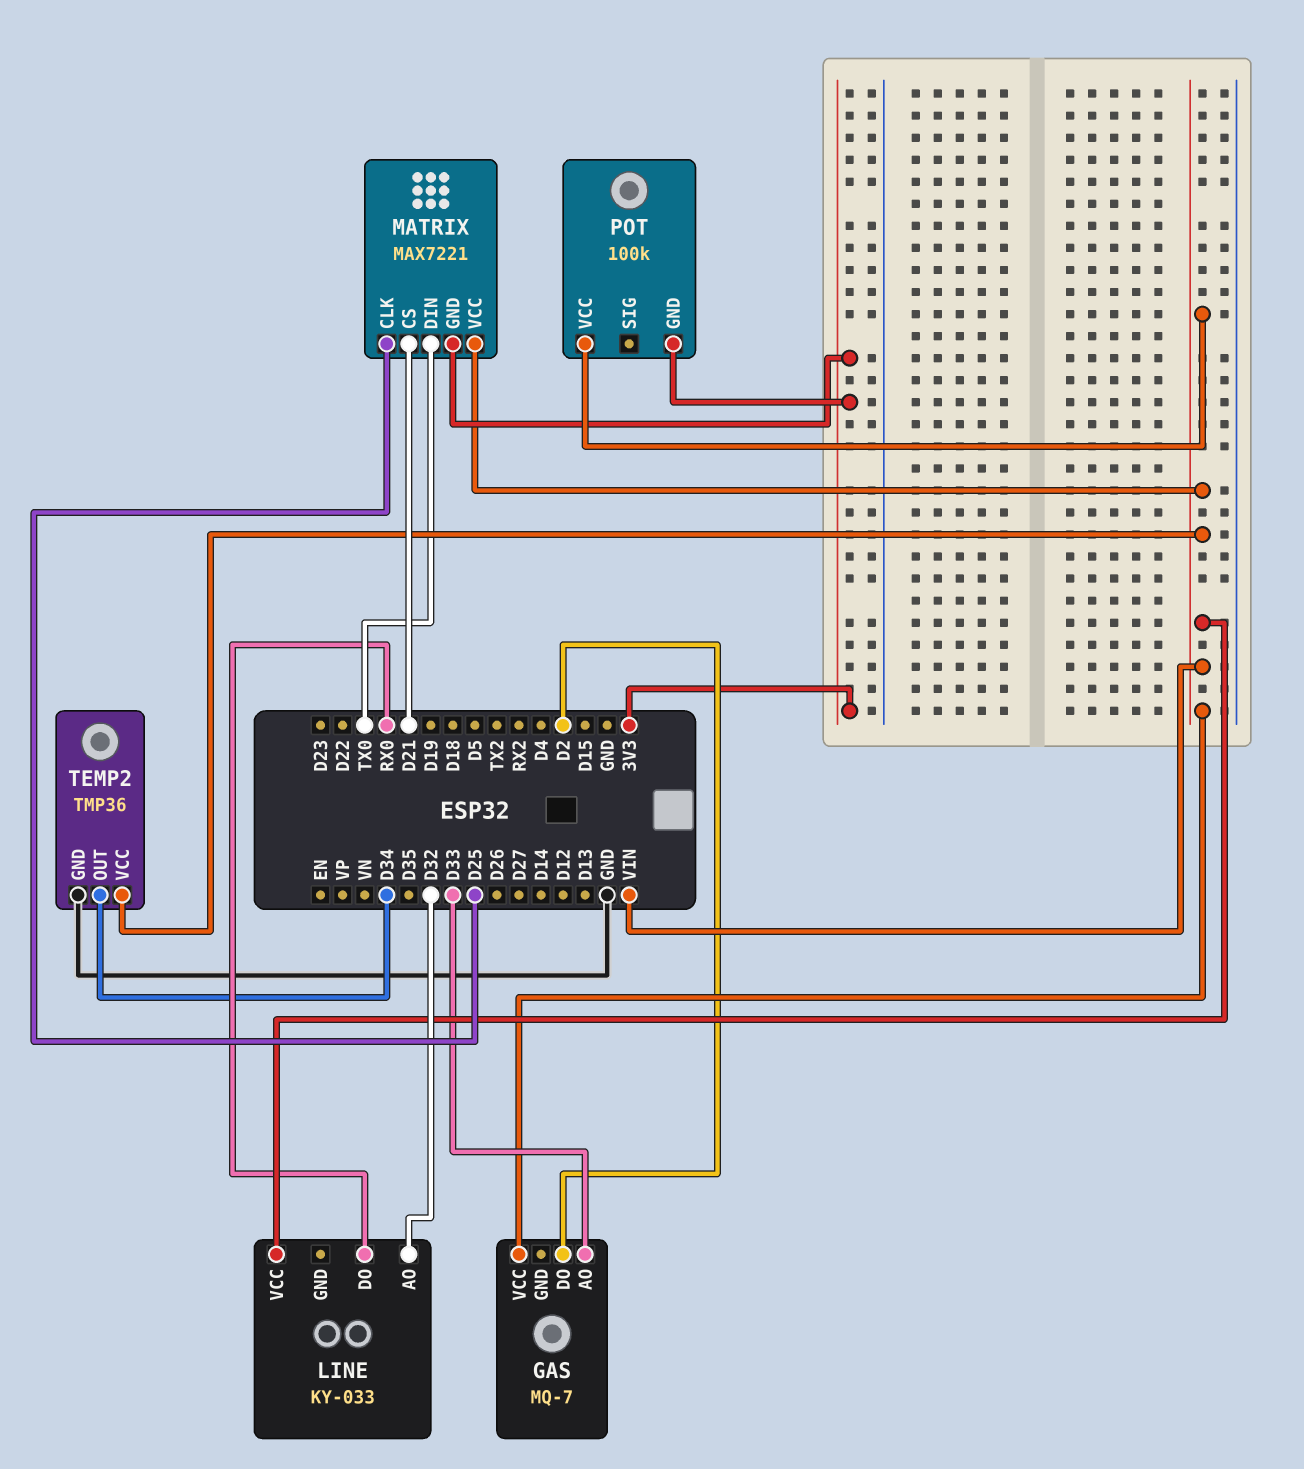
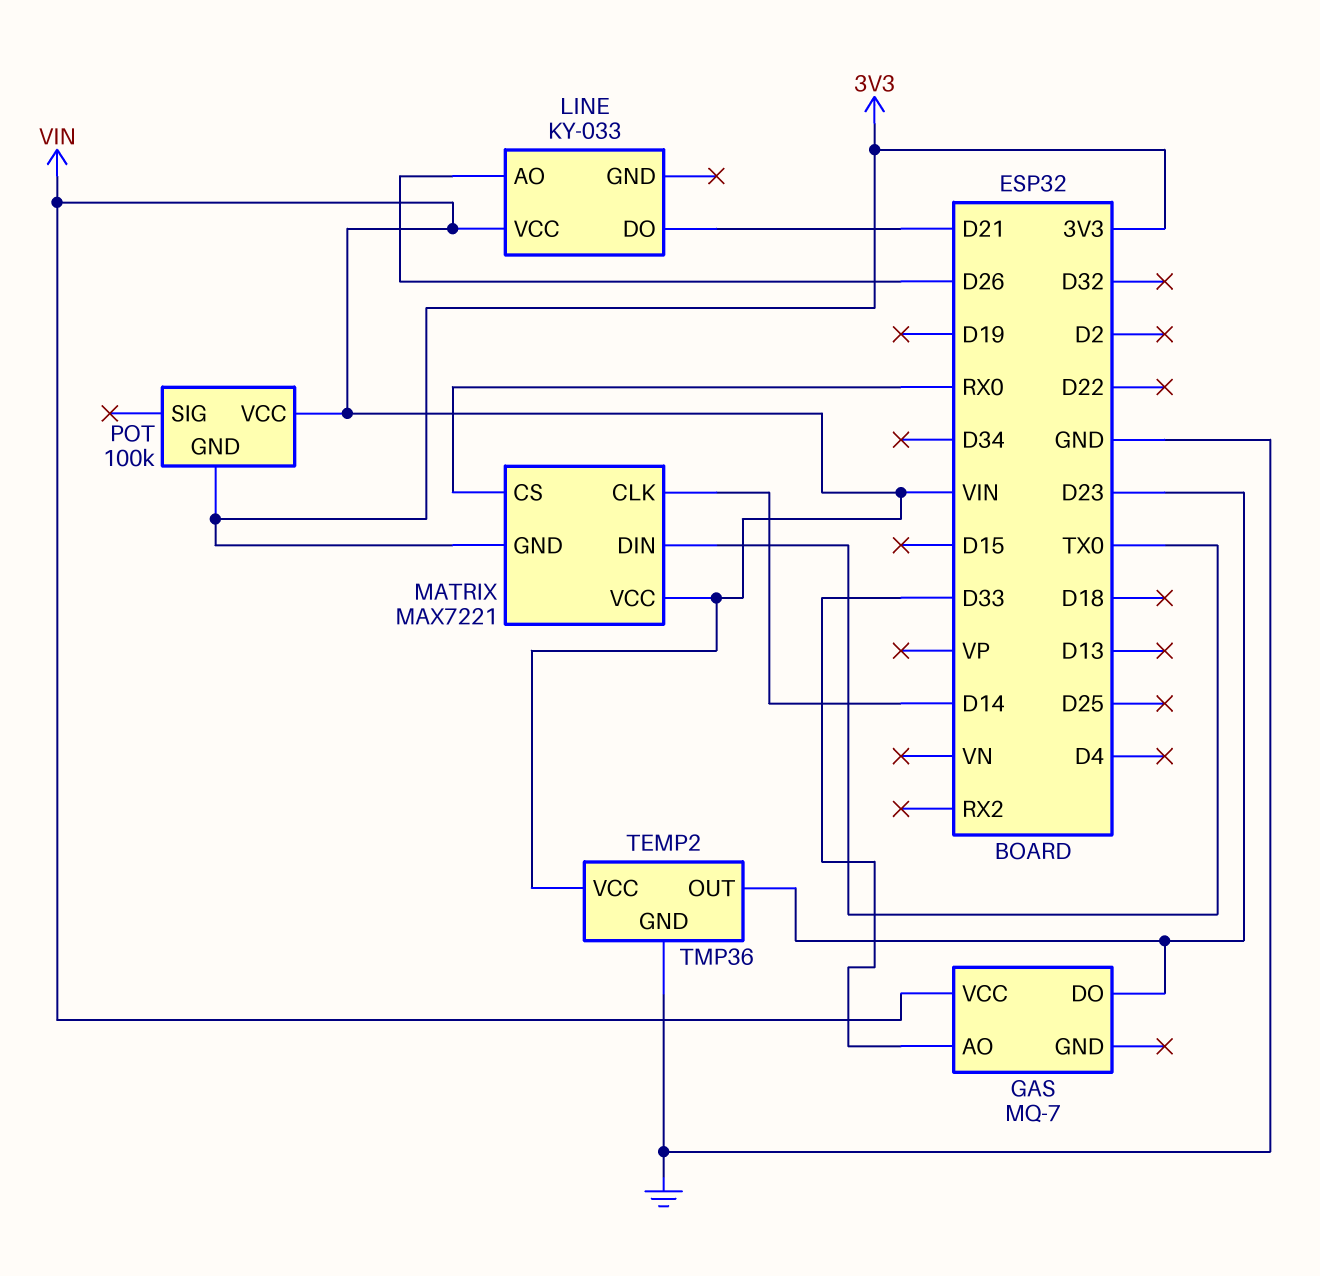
GAS pin DO: D2 -> D23
LINE pin AO: D32 -> D26
LINE pin DO: RX0 -> D21
MATRIX pin CLK: D25 -> D14
MATRIX pin CS: D21 -> RX0
TEMP2 pin OUT: D34 -> D23

